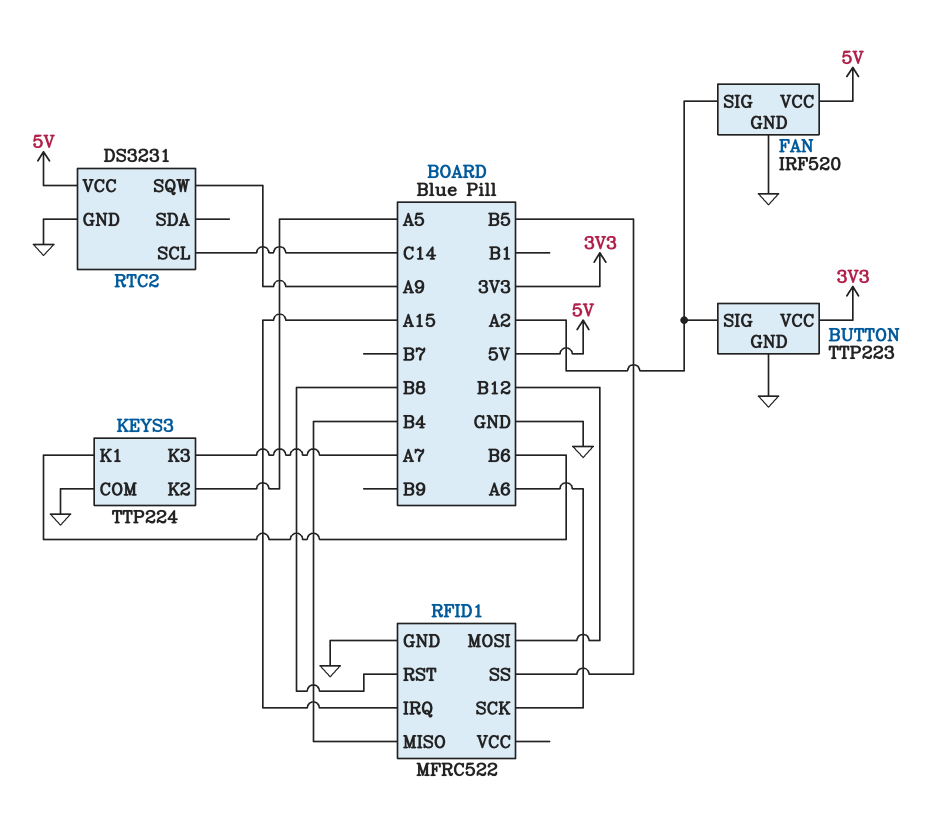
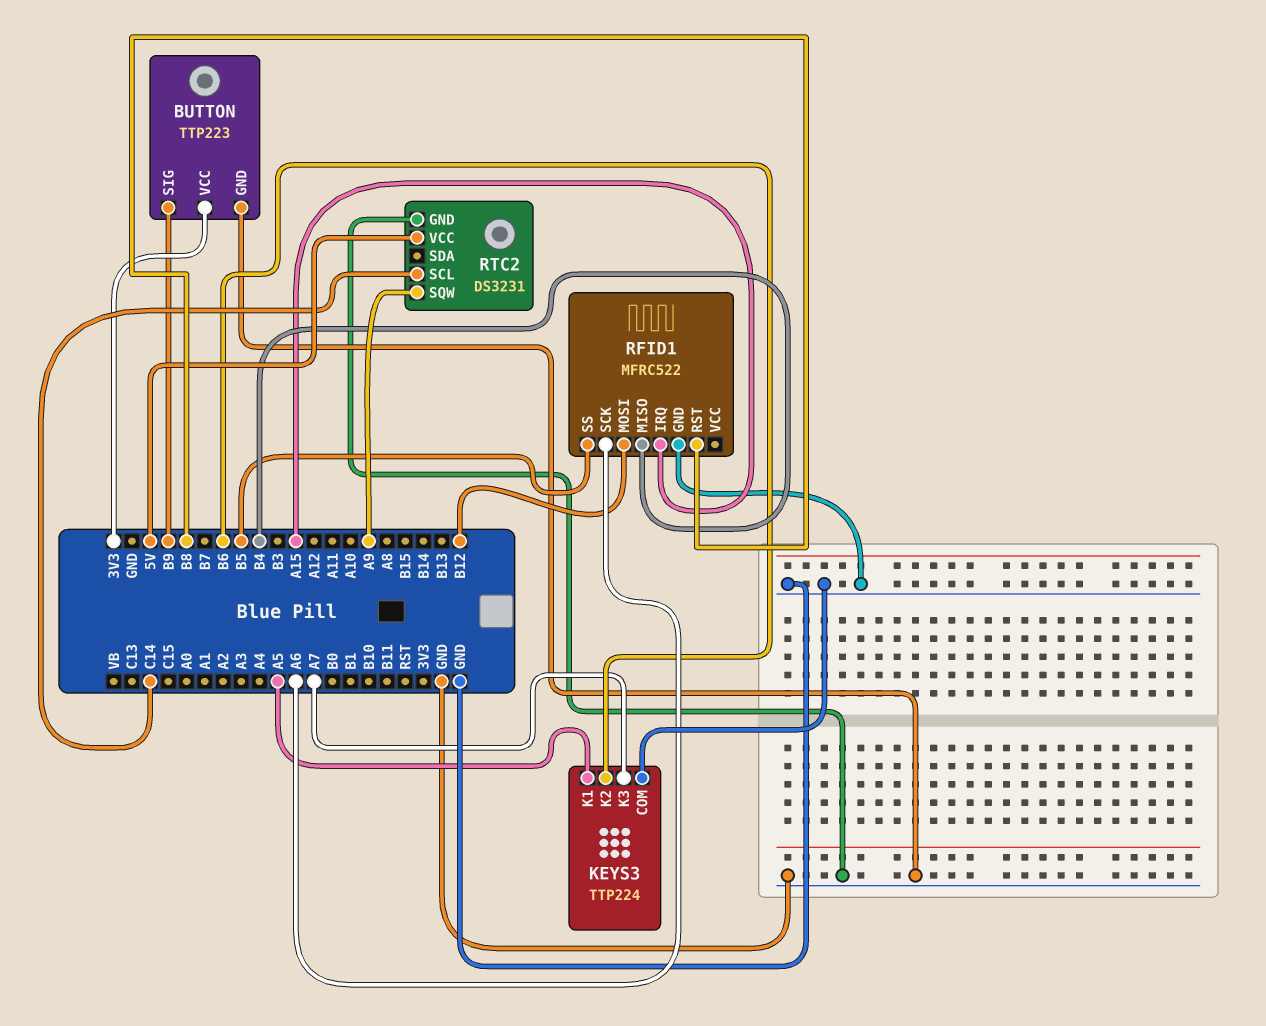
BUTTON pin SIG: A2 -> B9
FAN: IRF520 -> none
FAN pin GND: GND -> none
FAN pin SIG: A2 -> none
FAN pin VCC: 5V -> none
KEYS3 pin K1: B6 -> A5
KEYS3 pin K2: A5 -> B6

